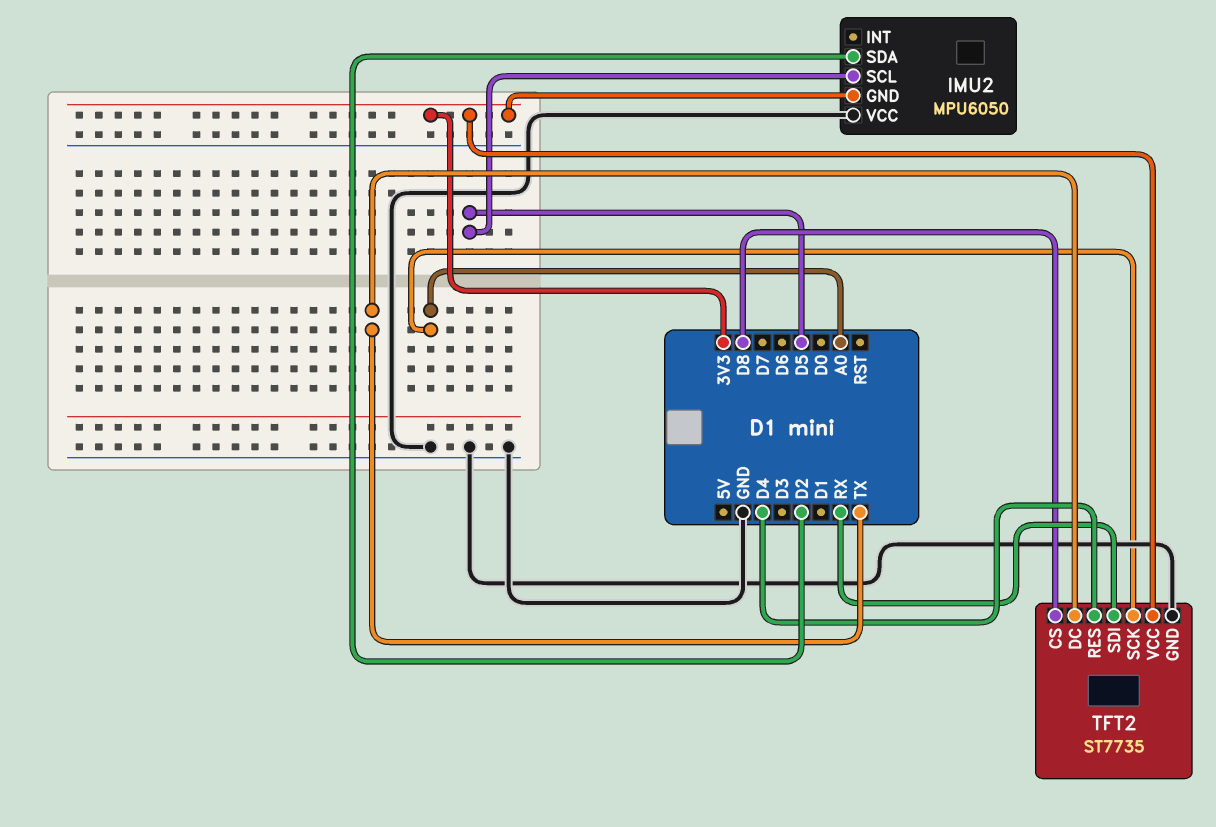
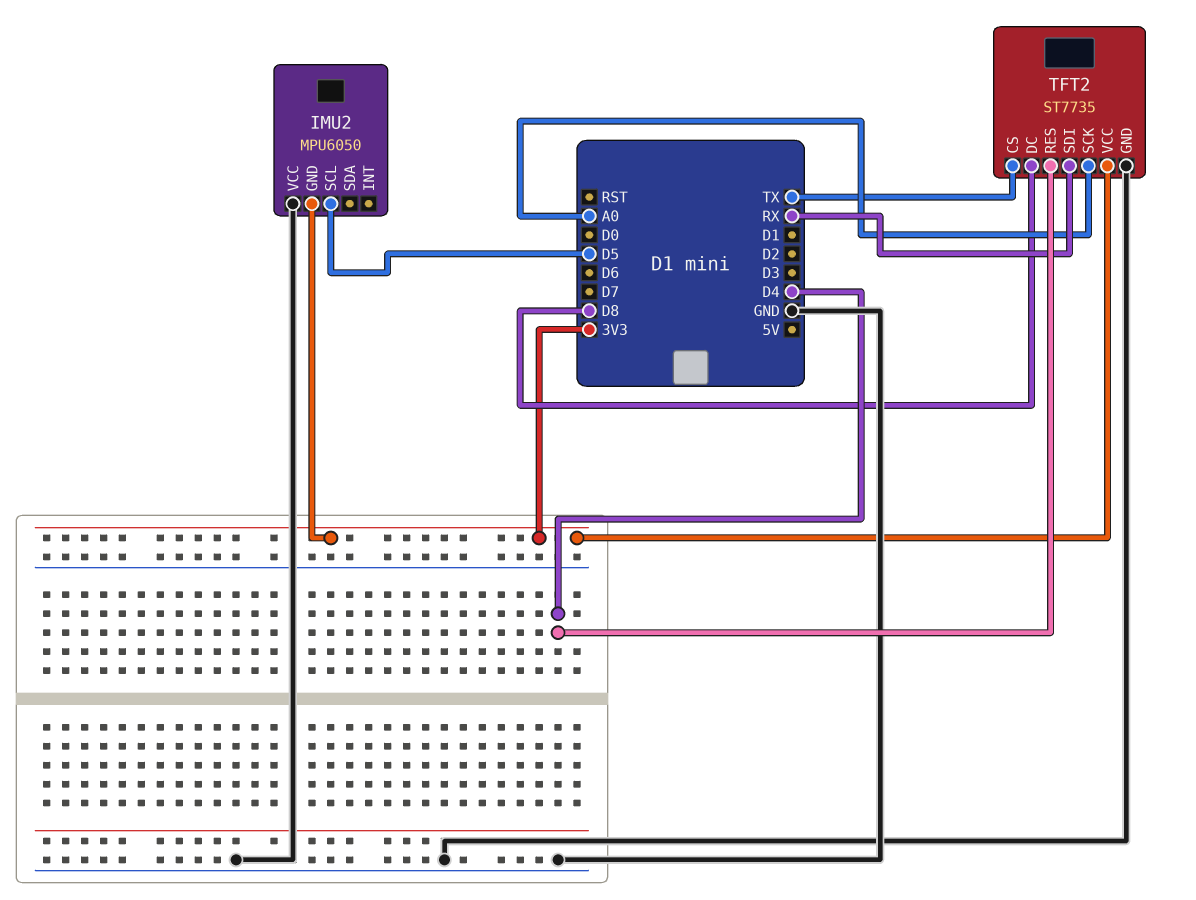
IMU2 pin SDA: D2 -> none
TFT2 pin CS: D8 -> TX
TFT2 pin DC: TX -> D8

